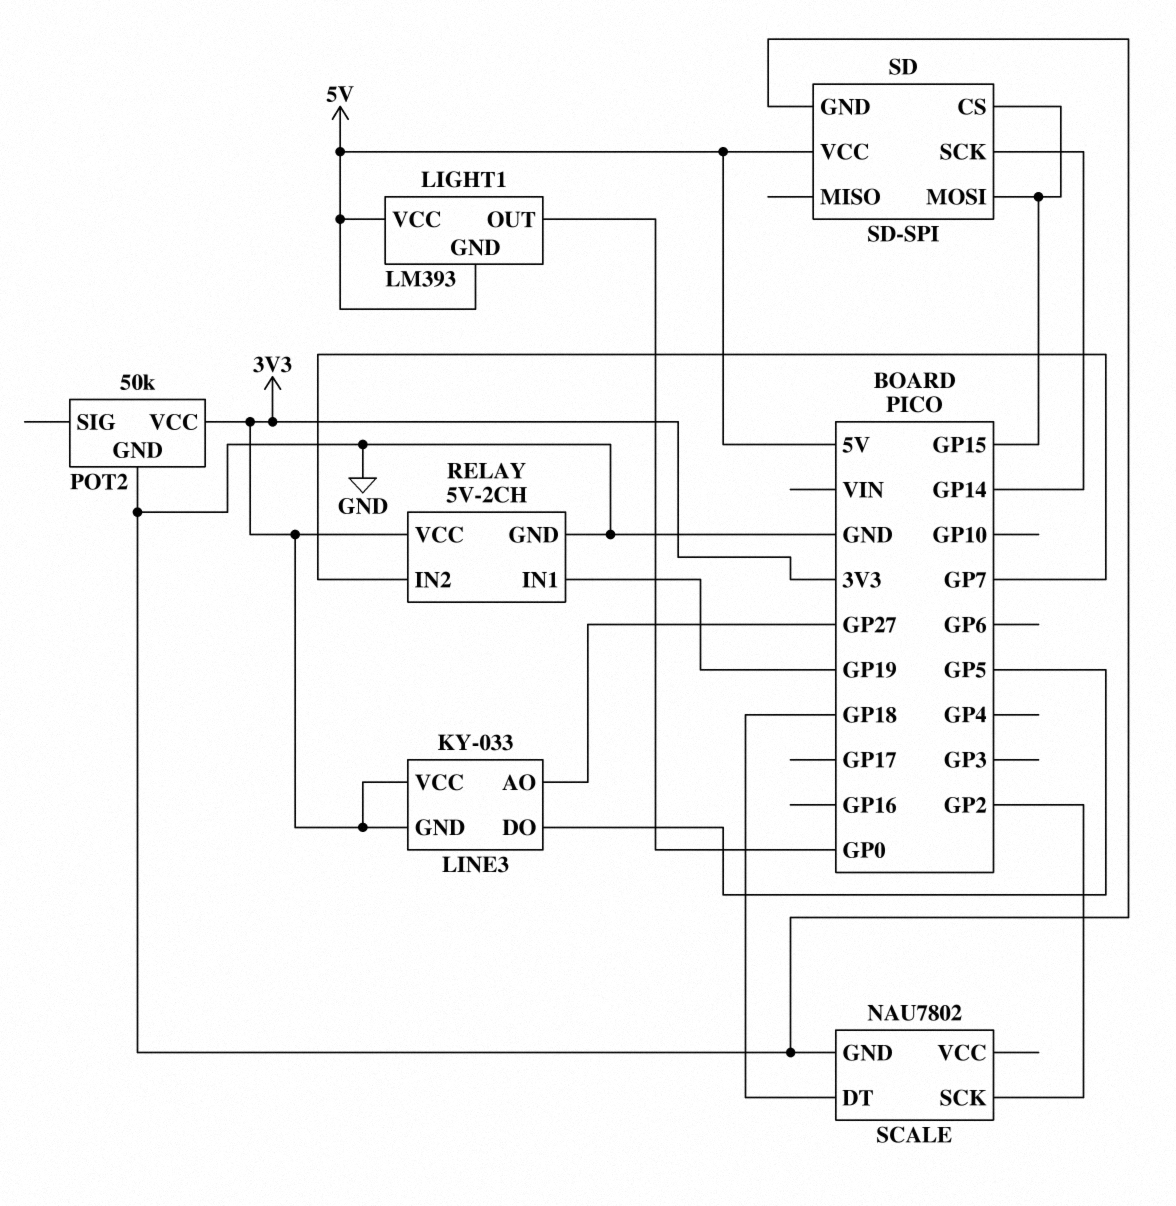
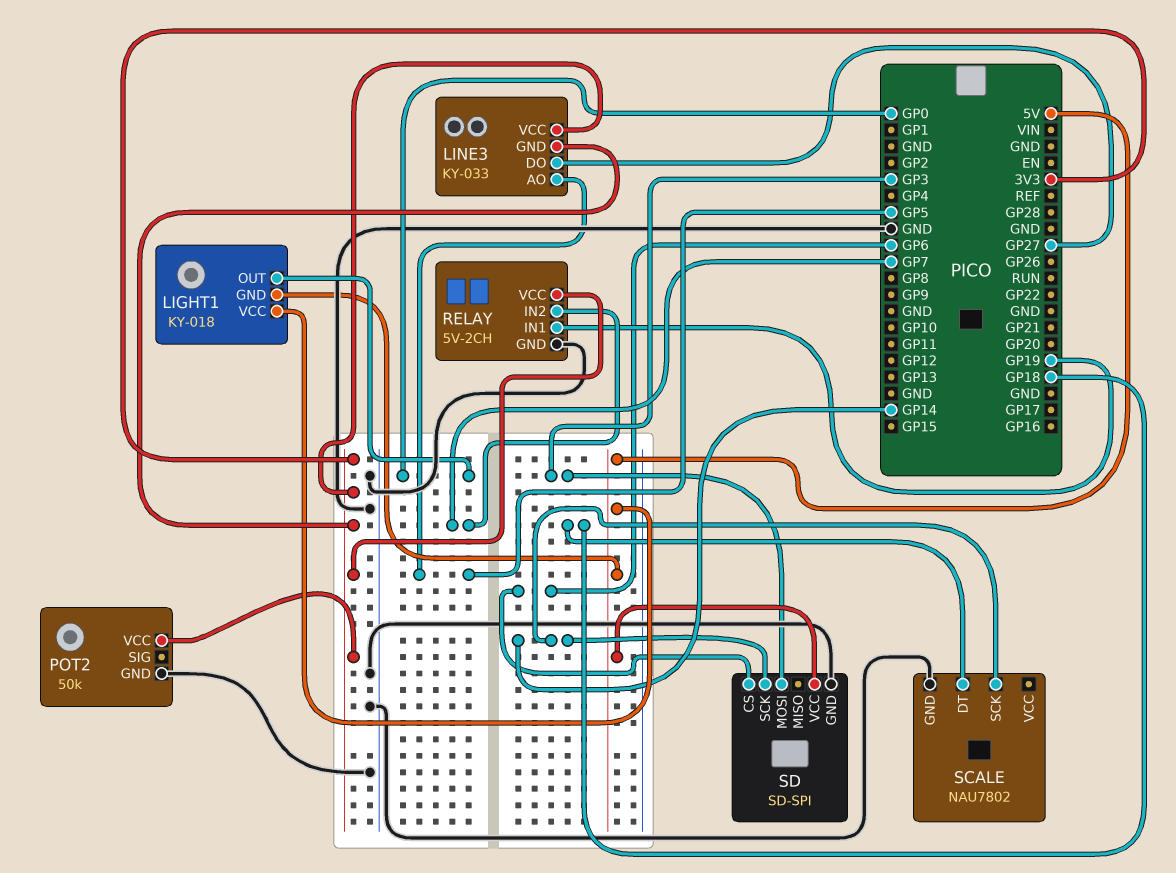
LIGHT1: LM393 -> KY-018
LINE3 pin AO: GP27 -> GP5
LINE3 pin DO: GP5 -> GP27
SCALE pin SCK: GP2 -> GP14
SD pin CS: GP15 -> GP6
SD pin MOSI: GP15 -> GP3

